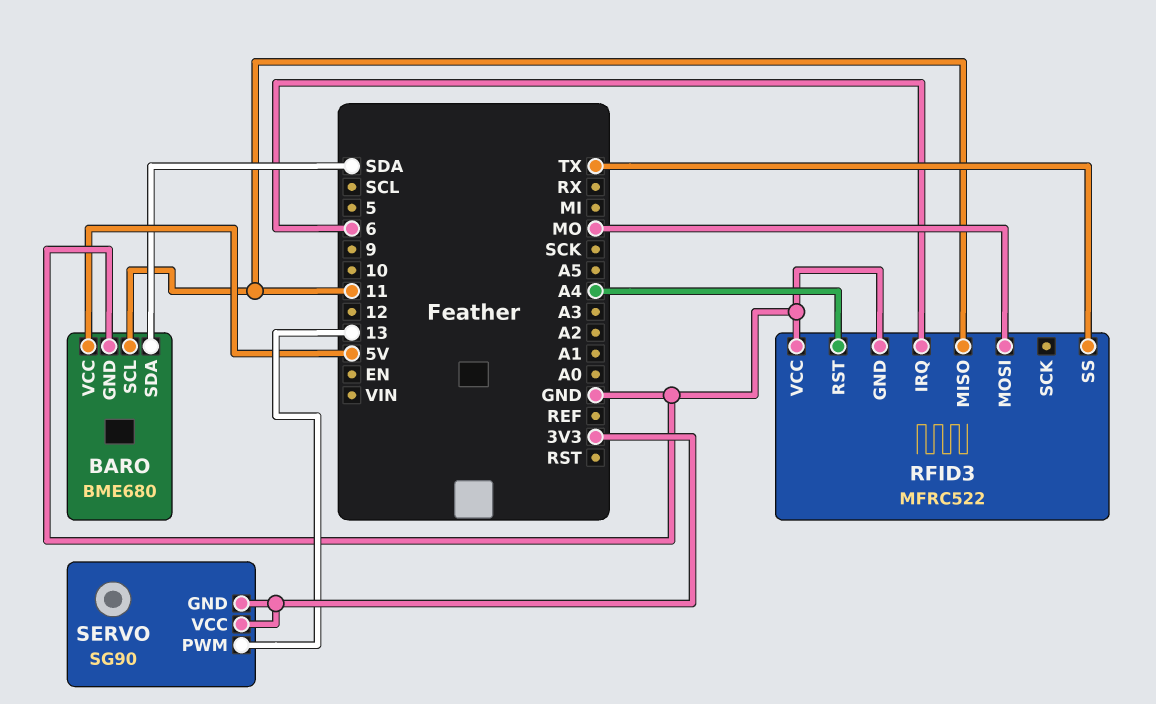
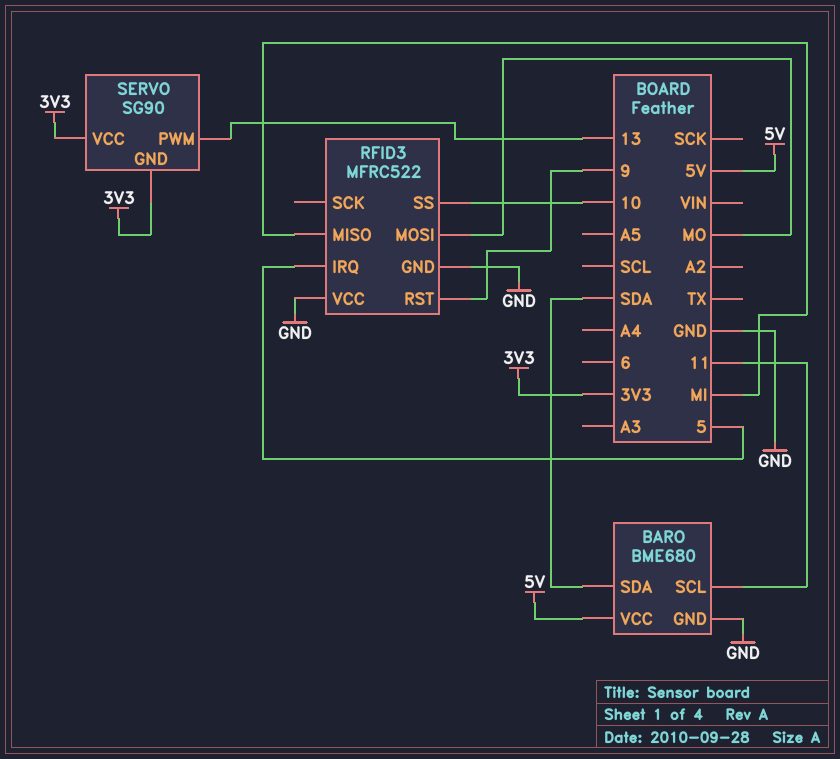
RFID3 pin IRQ: 6 -> 5
RFID3 pin MISO: 11 -> MI
RFID3 pin RST: A4 -> 9
RFID3 pin SS: TX -> 10

